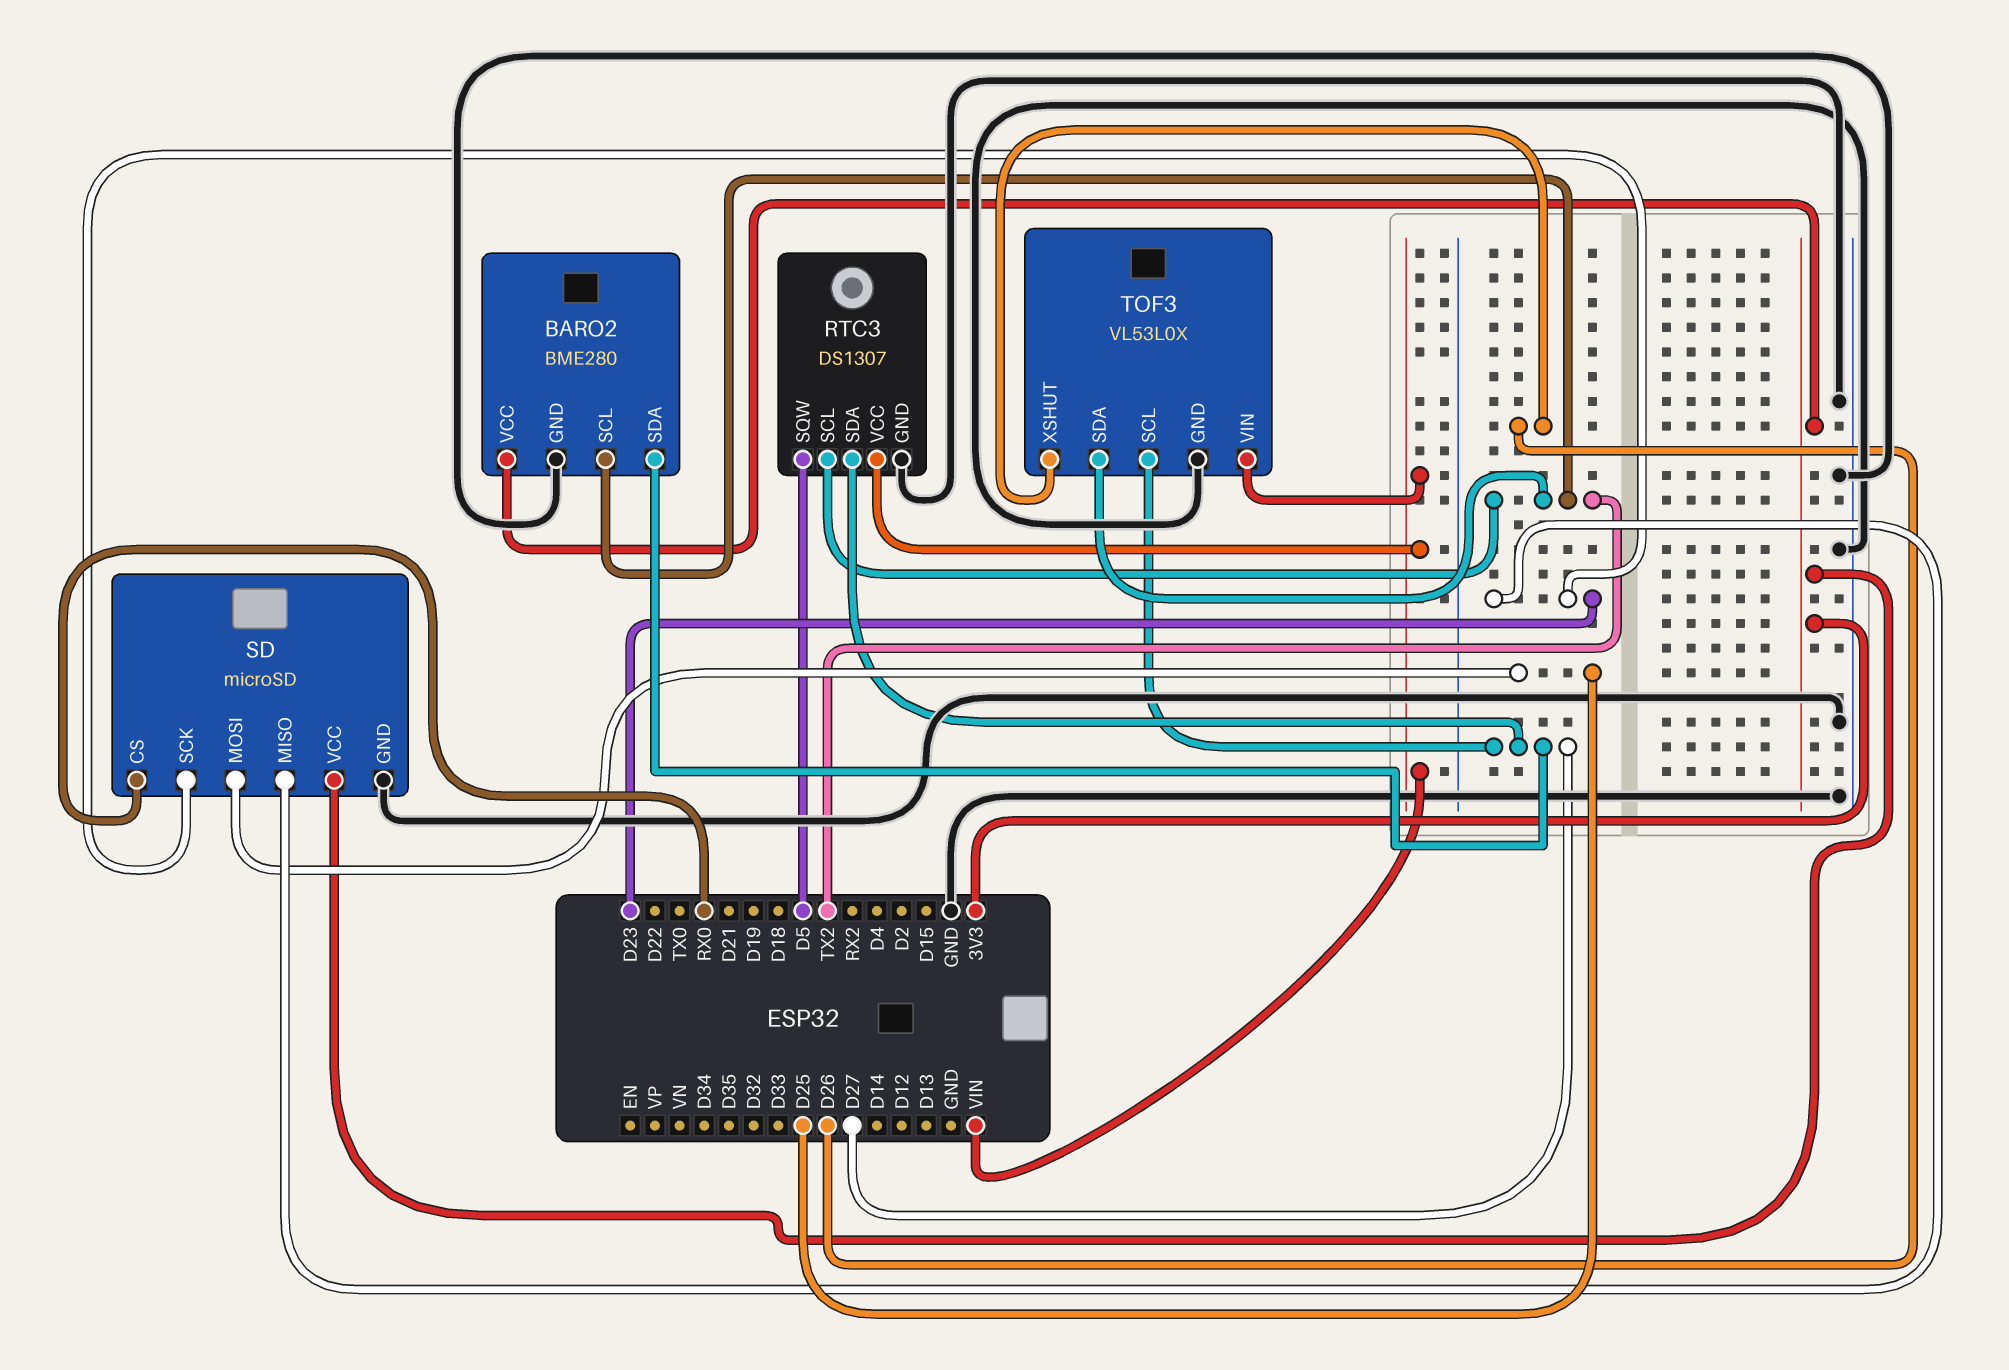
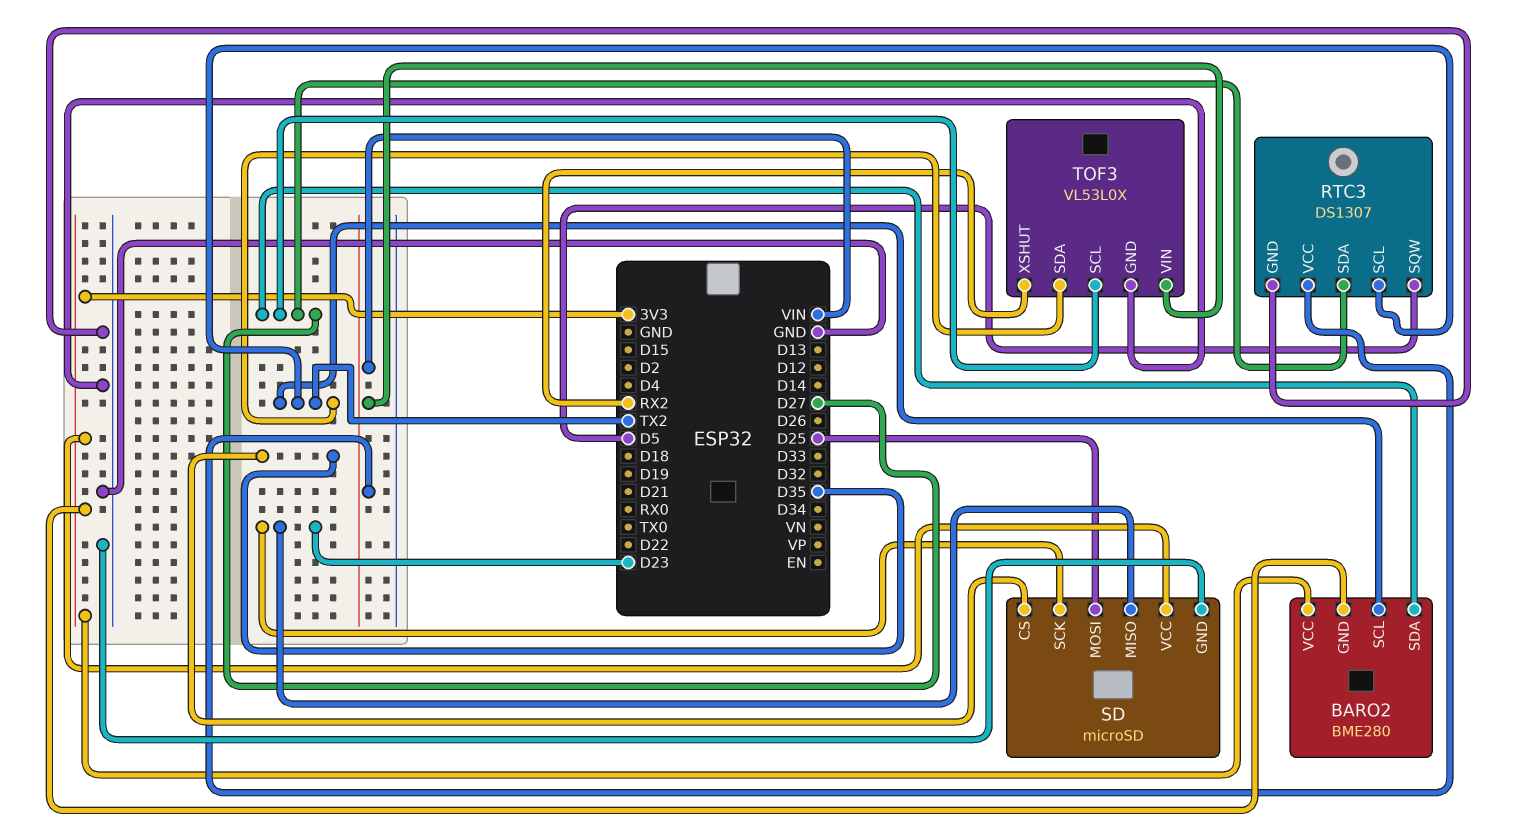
BARO2 pin GND: GND -> 3V3
SD pin CS: RX0 -> D35
TOF3 pin XSHUT: D26 -> RX2

